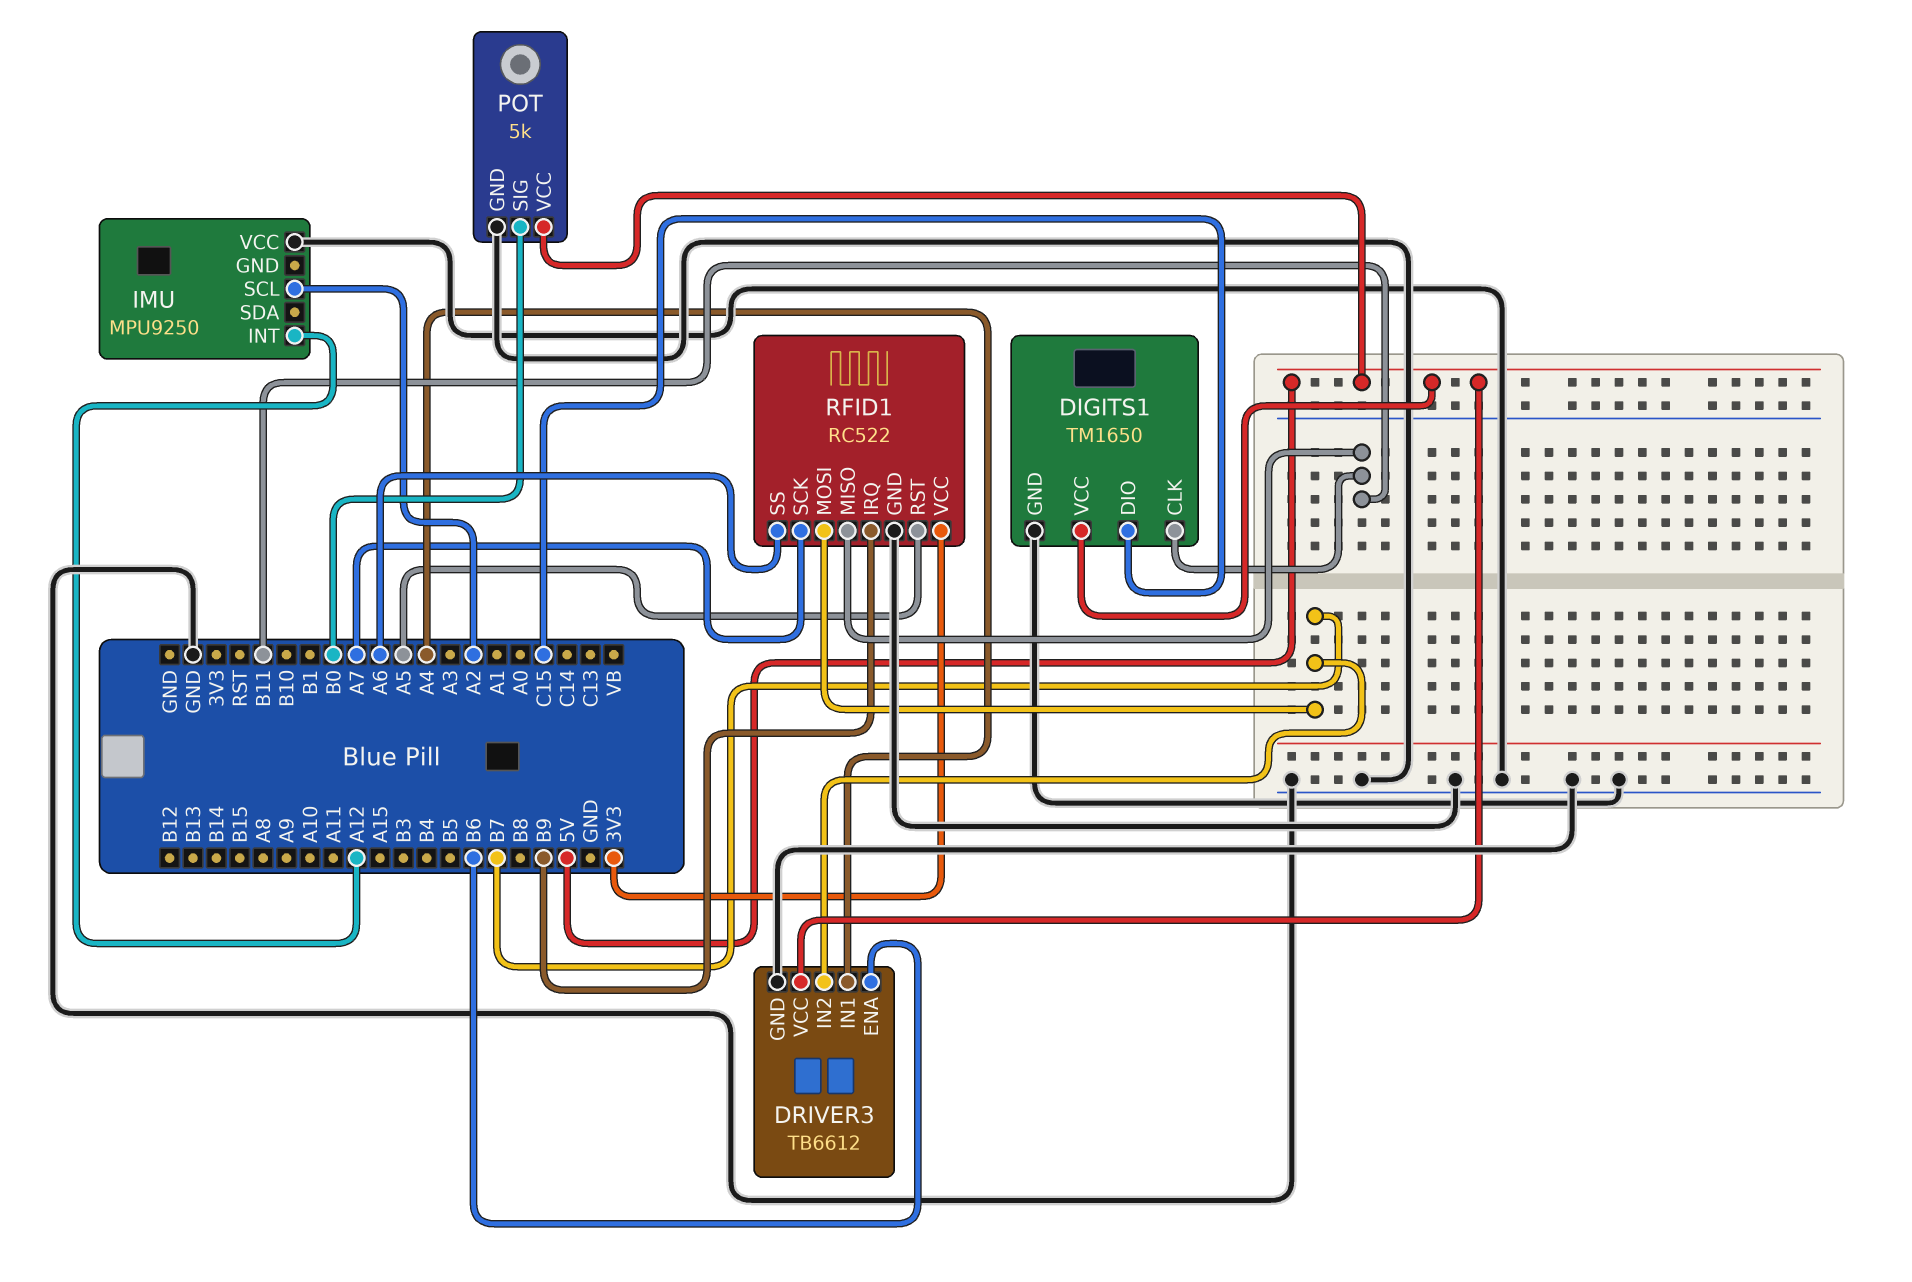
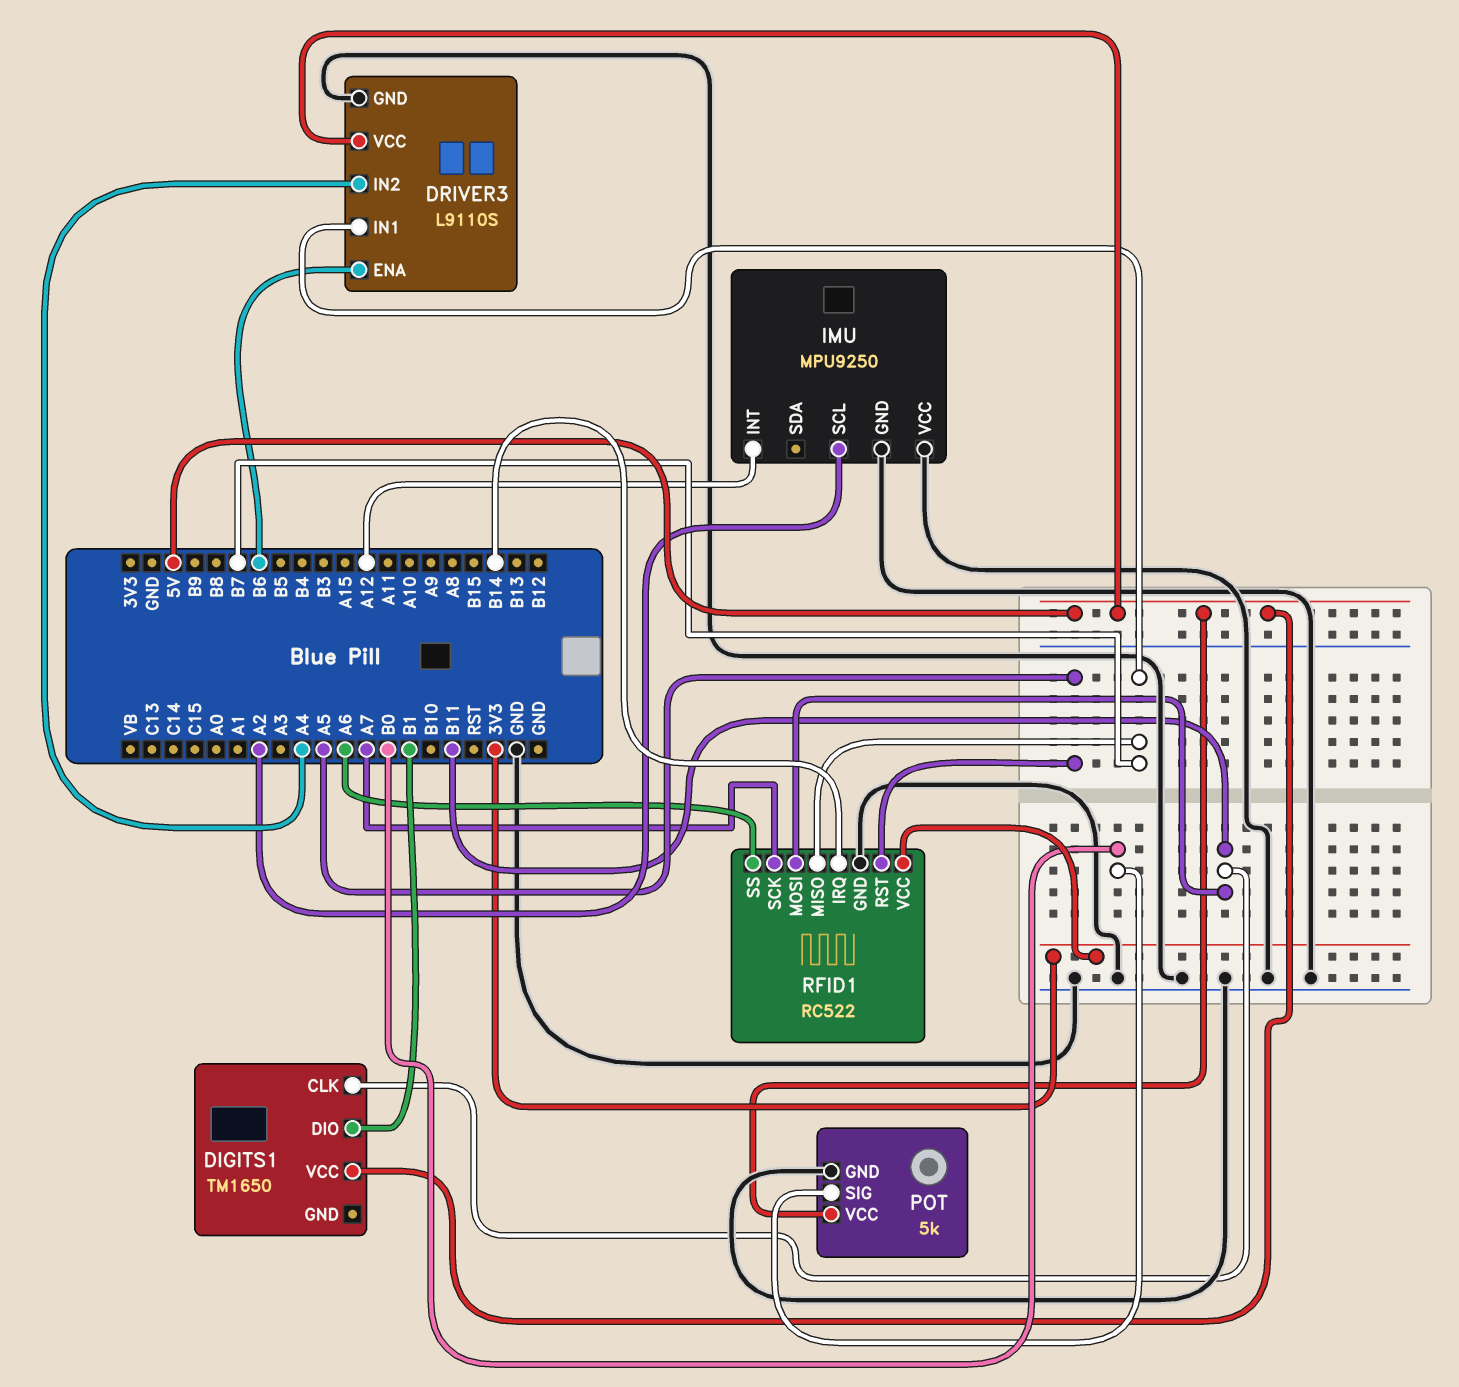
DIGITS1 pin DIO: C15 -> B1
DIGITS1 pin GND: GND -> none
DRIVER3: TB6612 -> L9110S
DRIVER3 pin IN1: A4 -> B7
DRIVER3 pin IN2: B7 -> A4
IMU pin GND: none -> GND
RFID1 pin IRQ: B9 -> B14
RFID1 pin MISO: B11 -> B7
RFID1 pin MOSI: B7 -> B11

